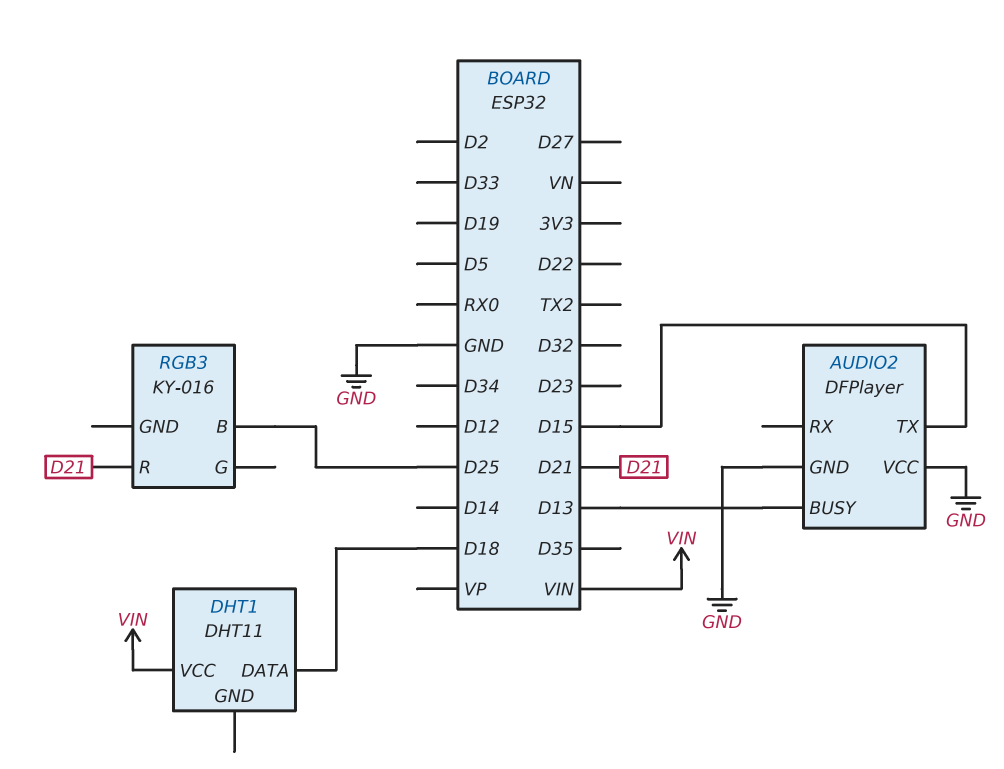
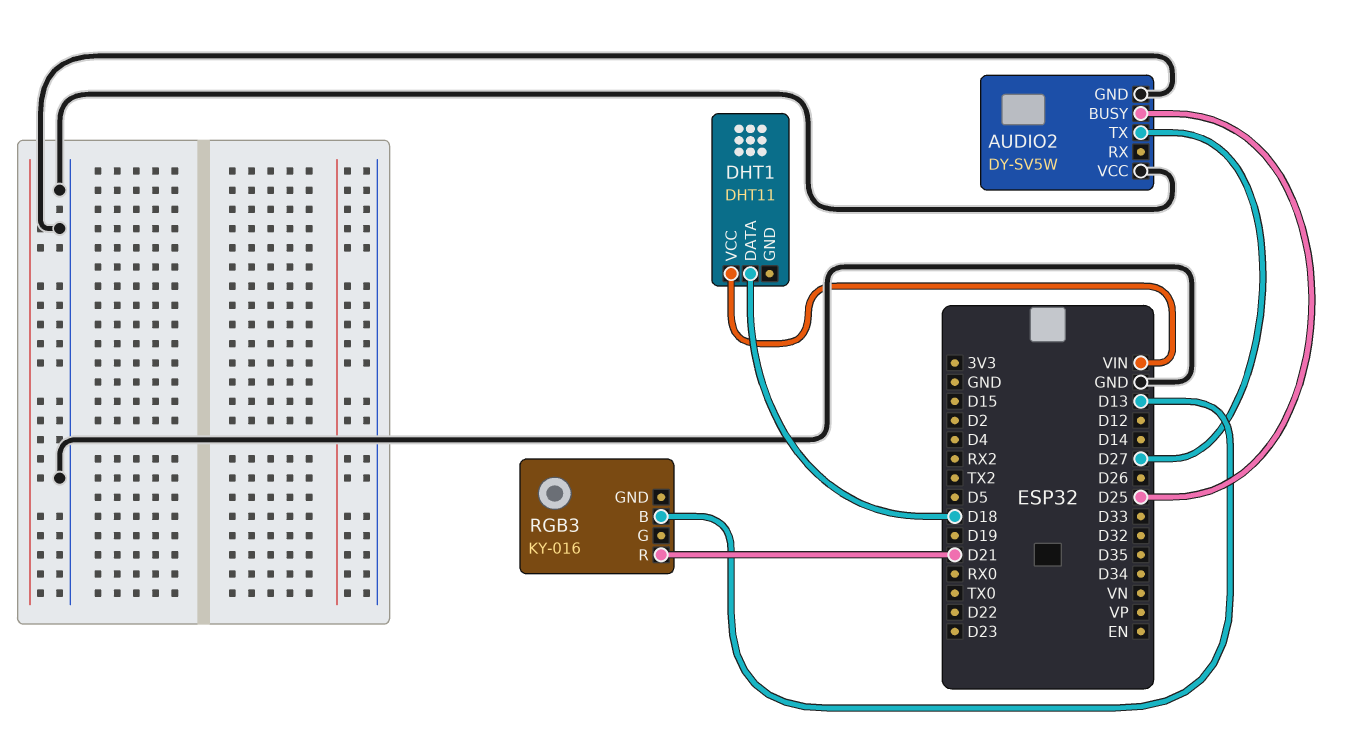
AUDIO2: DFPlayer -> DY-SV5W
AUDIO2 pin BUSY: D13 -> D25
AUDIO2 pin TX: D15 -> D27
RGB3 pin B: D25 -> D13

